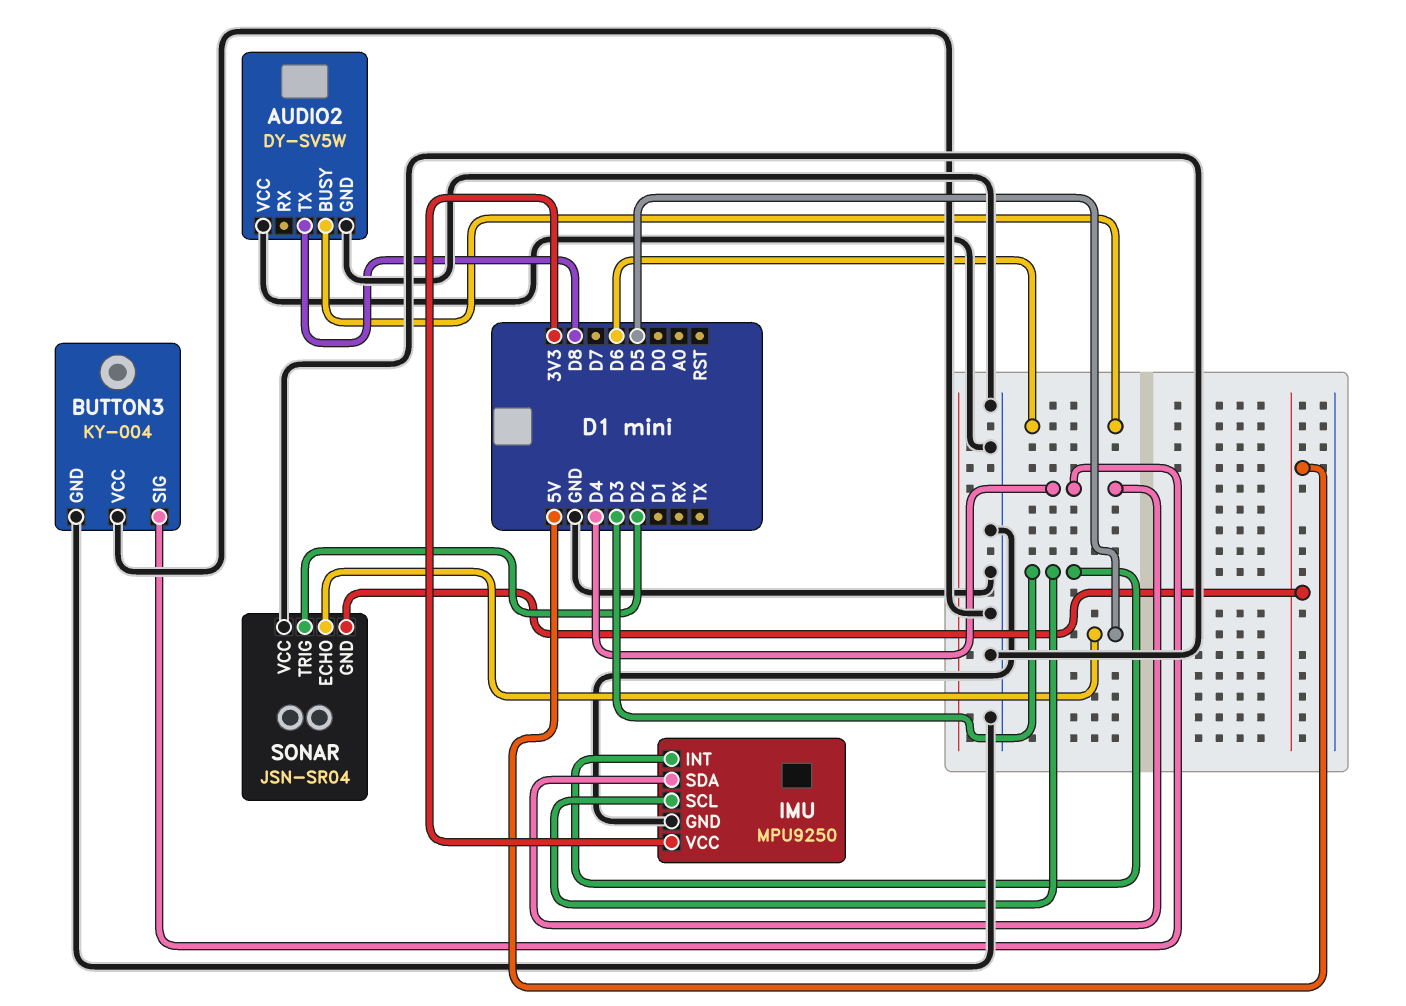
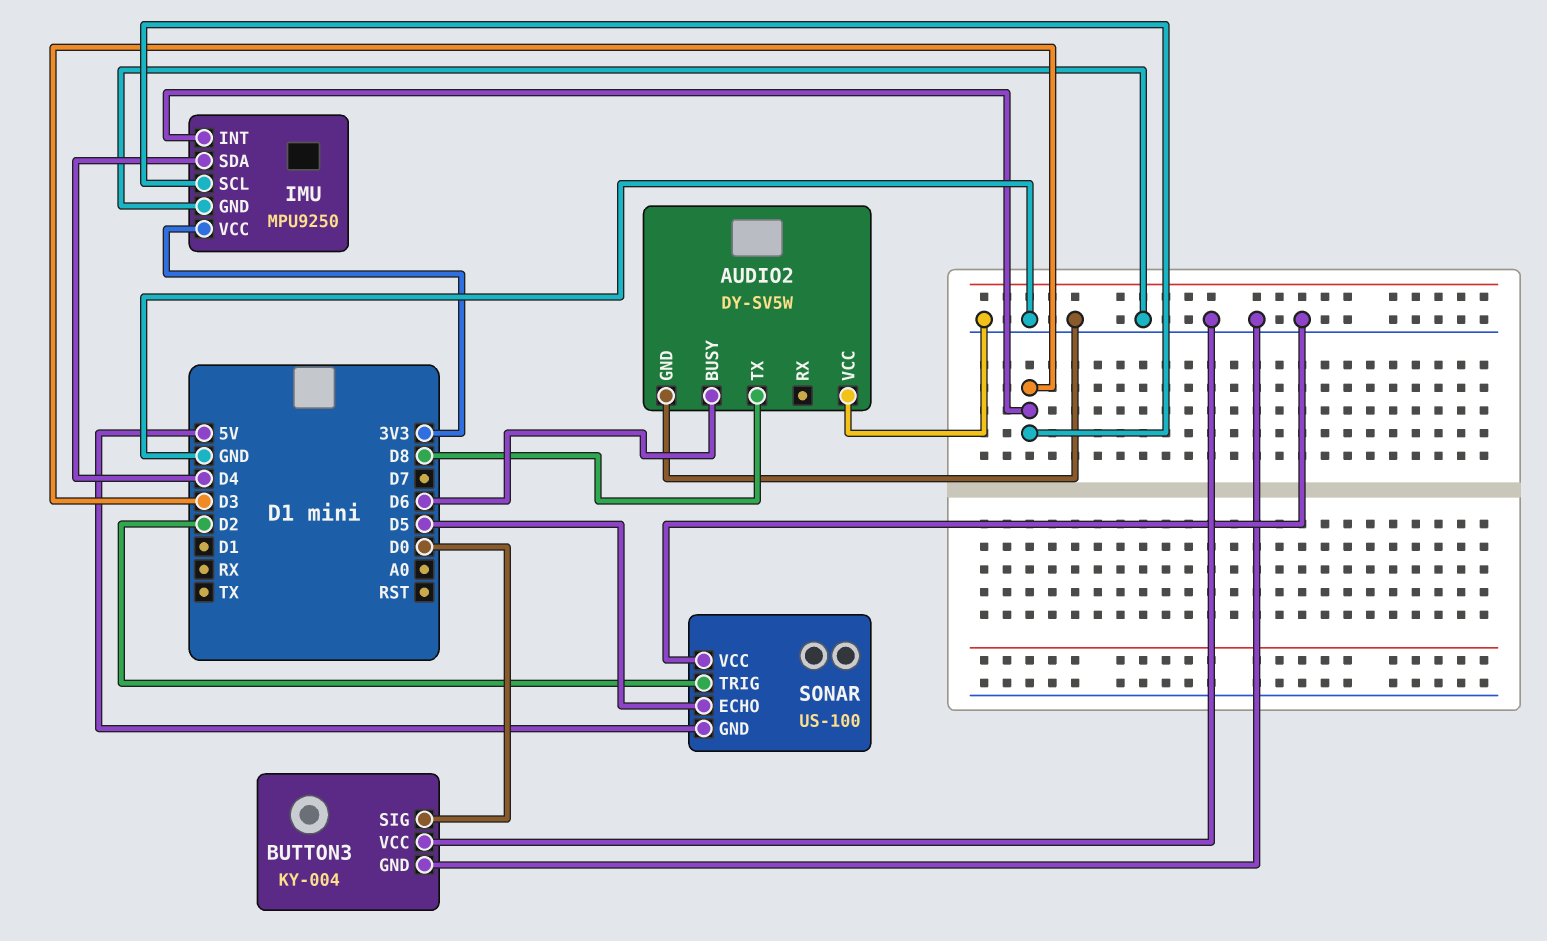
BUTTON3 pin SIG: D4 -> D0
SONAR: JSN-SR04 -> US-100

